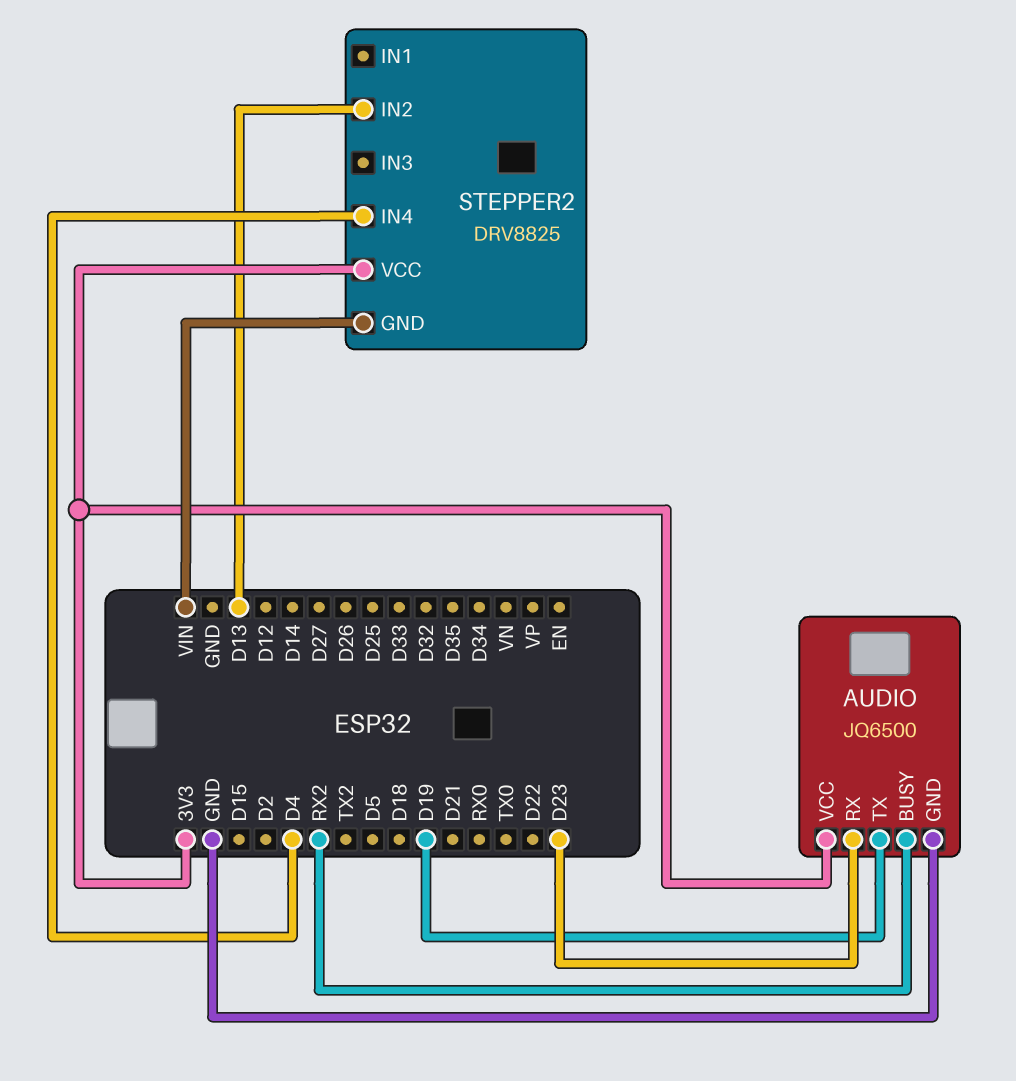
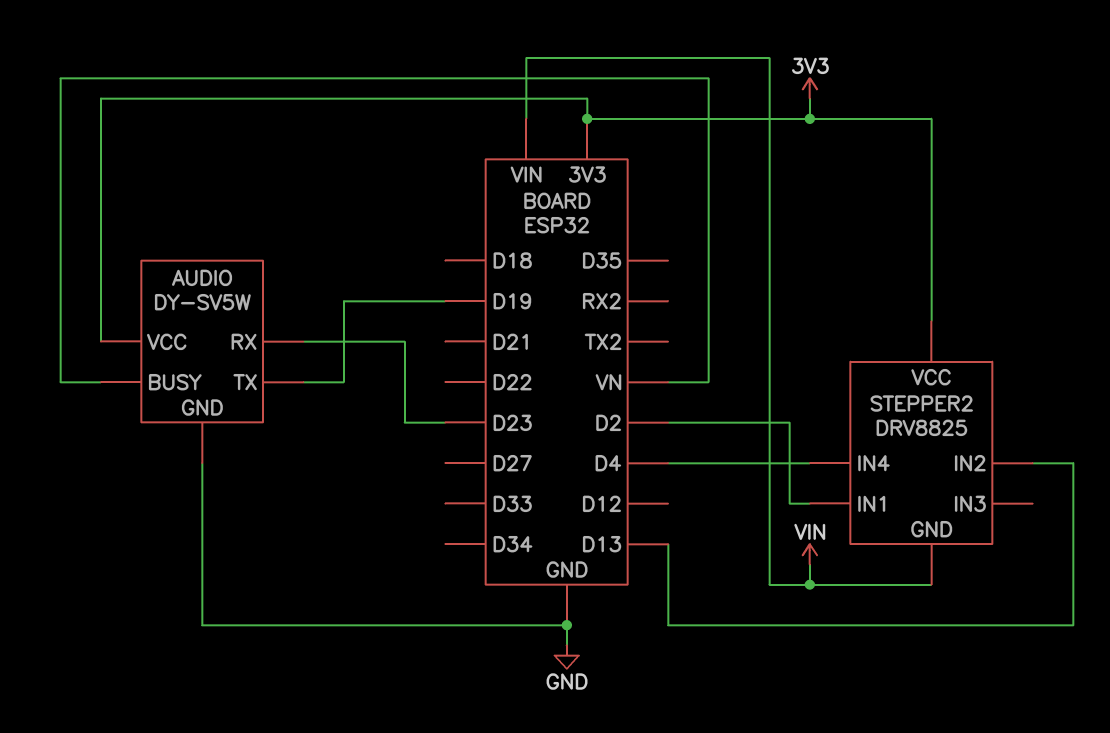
AUDIO: JQ6500 -> DY-SV5W
AUDIO pin BUSY: RX2 -> VN
STEPPER2 pin IN1: none -> D2

